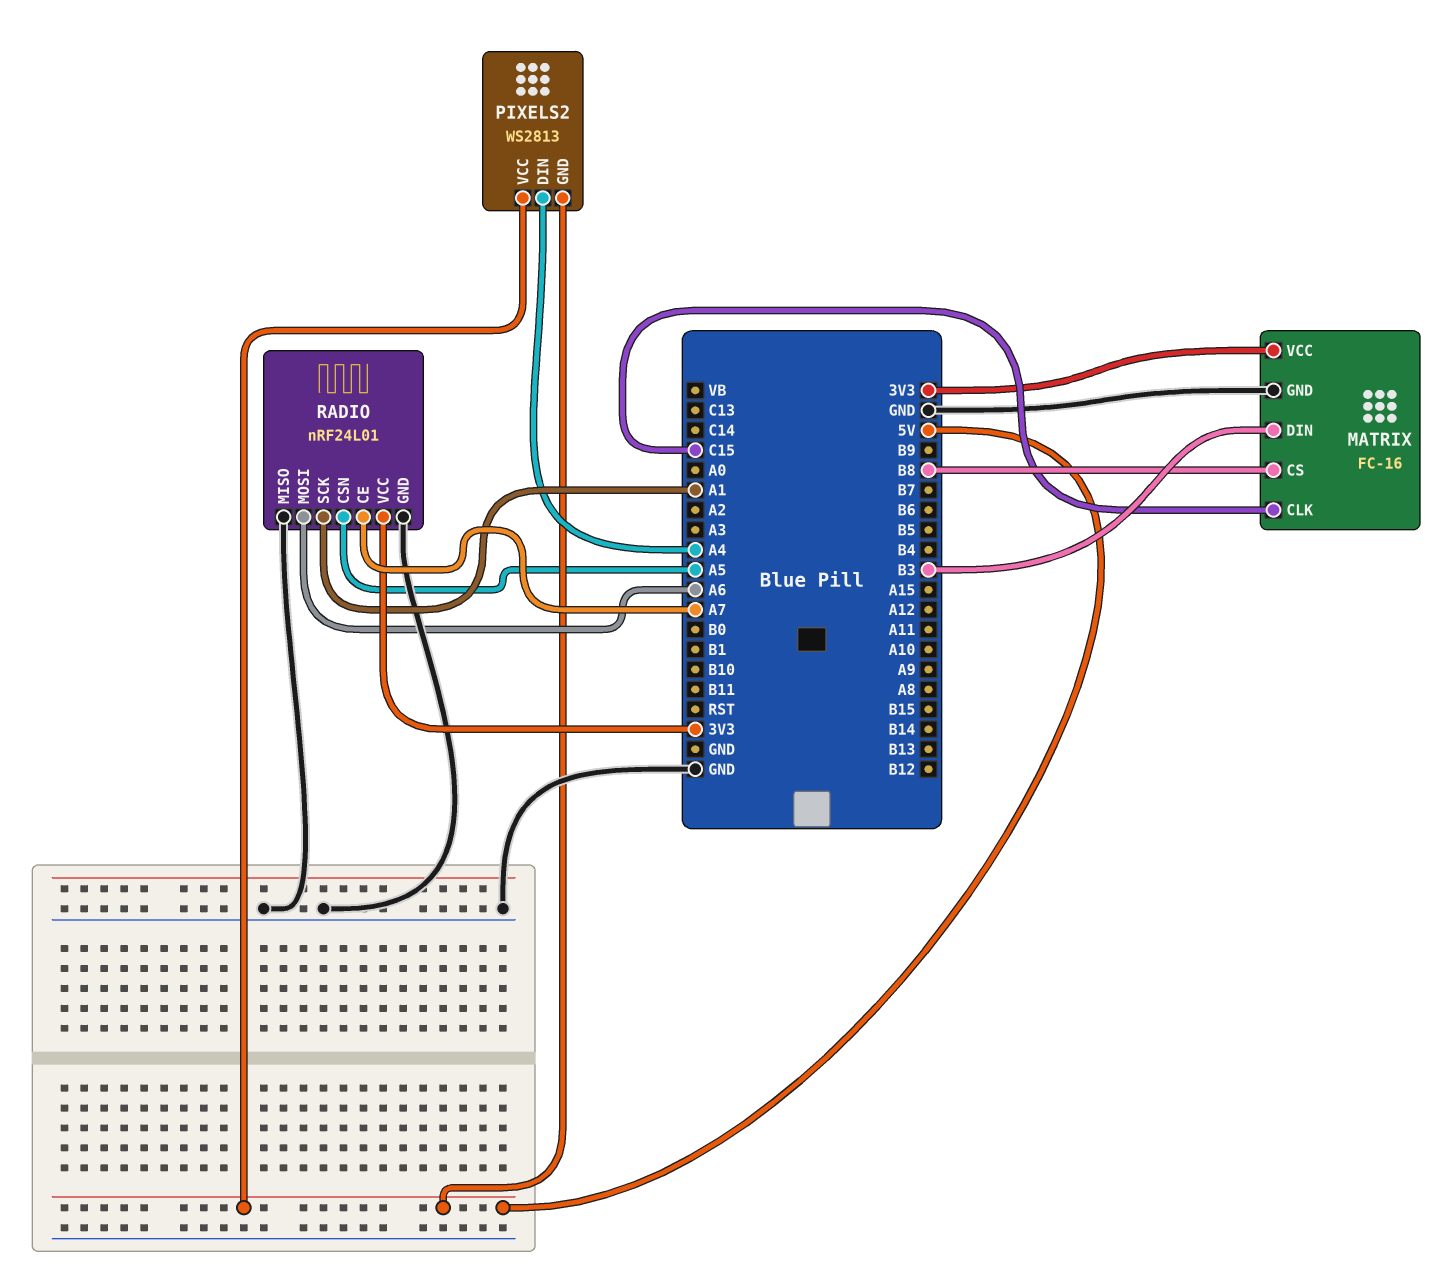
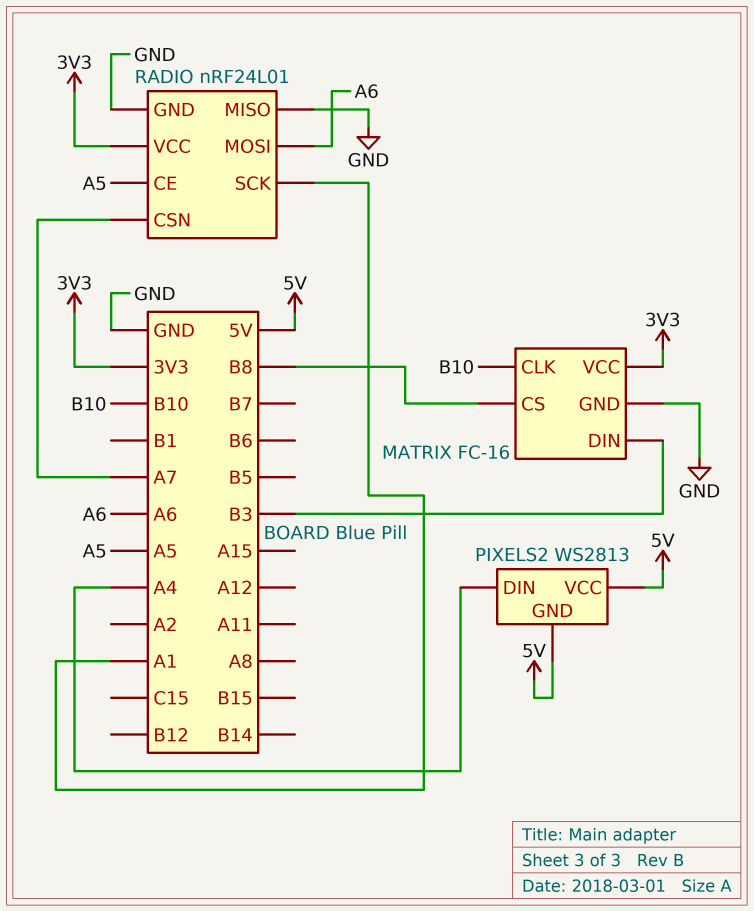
MATRIX pin CLK: C15 -> B10
RADIO pin CE: A7 -> A5
RADIO pin CSN: A5 -> A7

